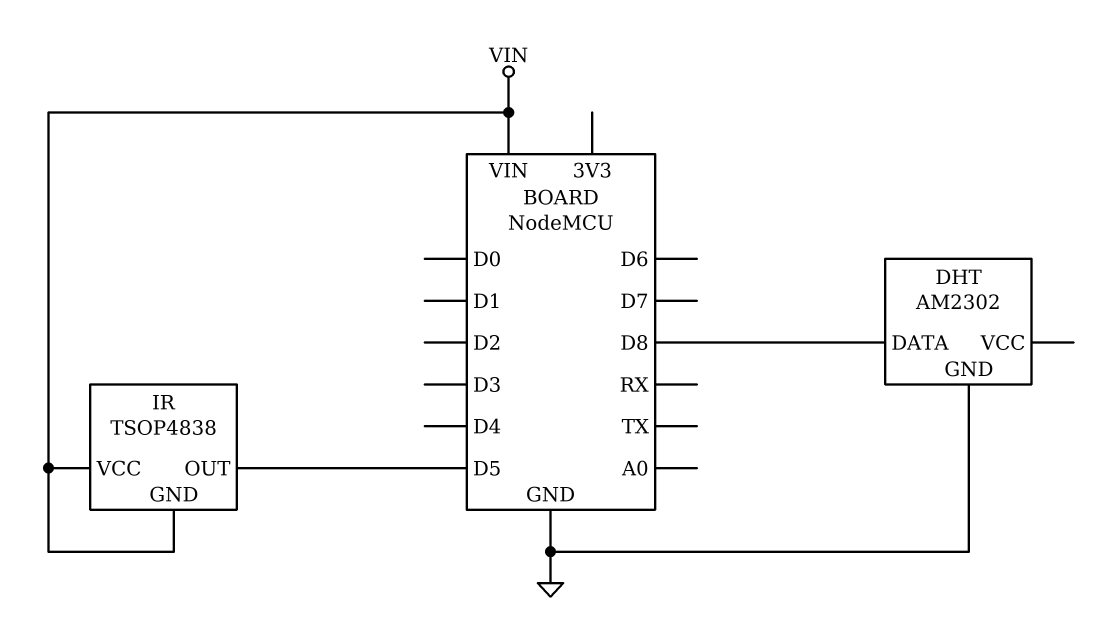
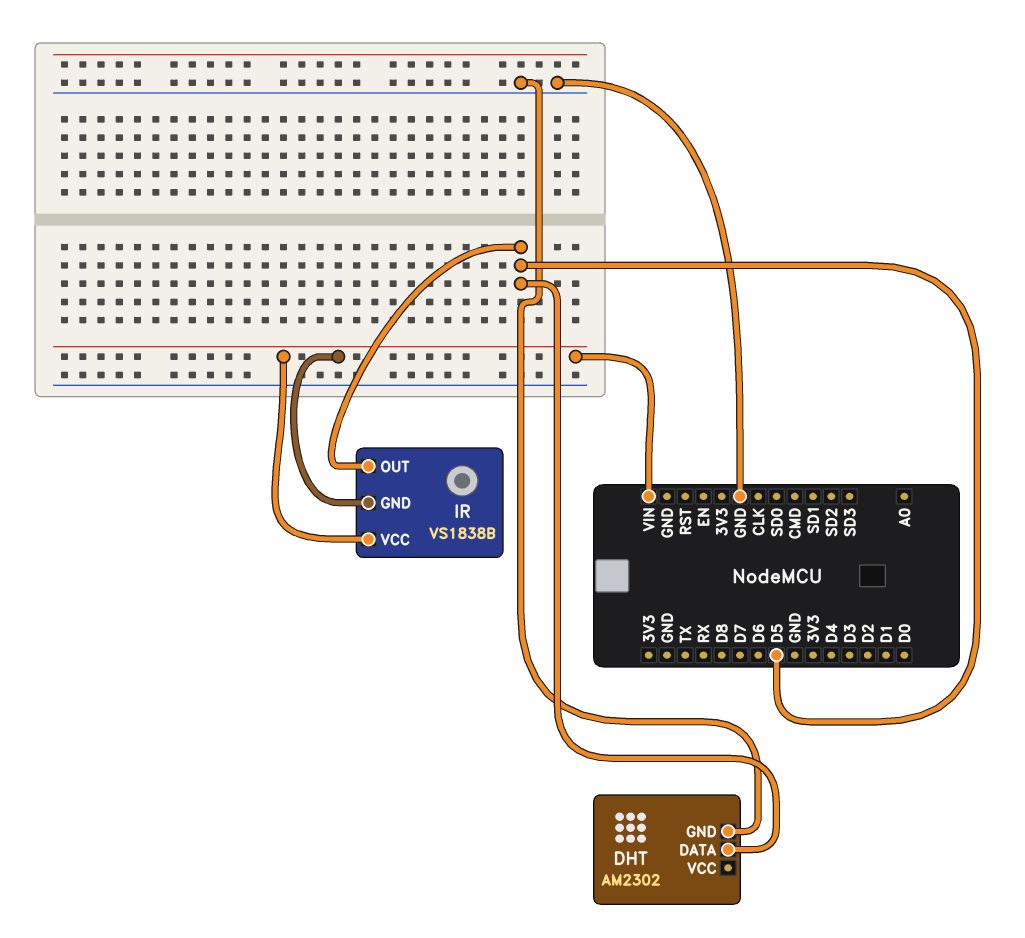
DHT pin DATA: D8 -> D5
IR: TSOP4838 -> VS1838B

